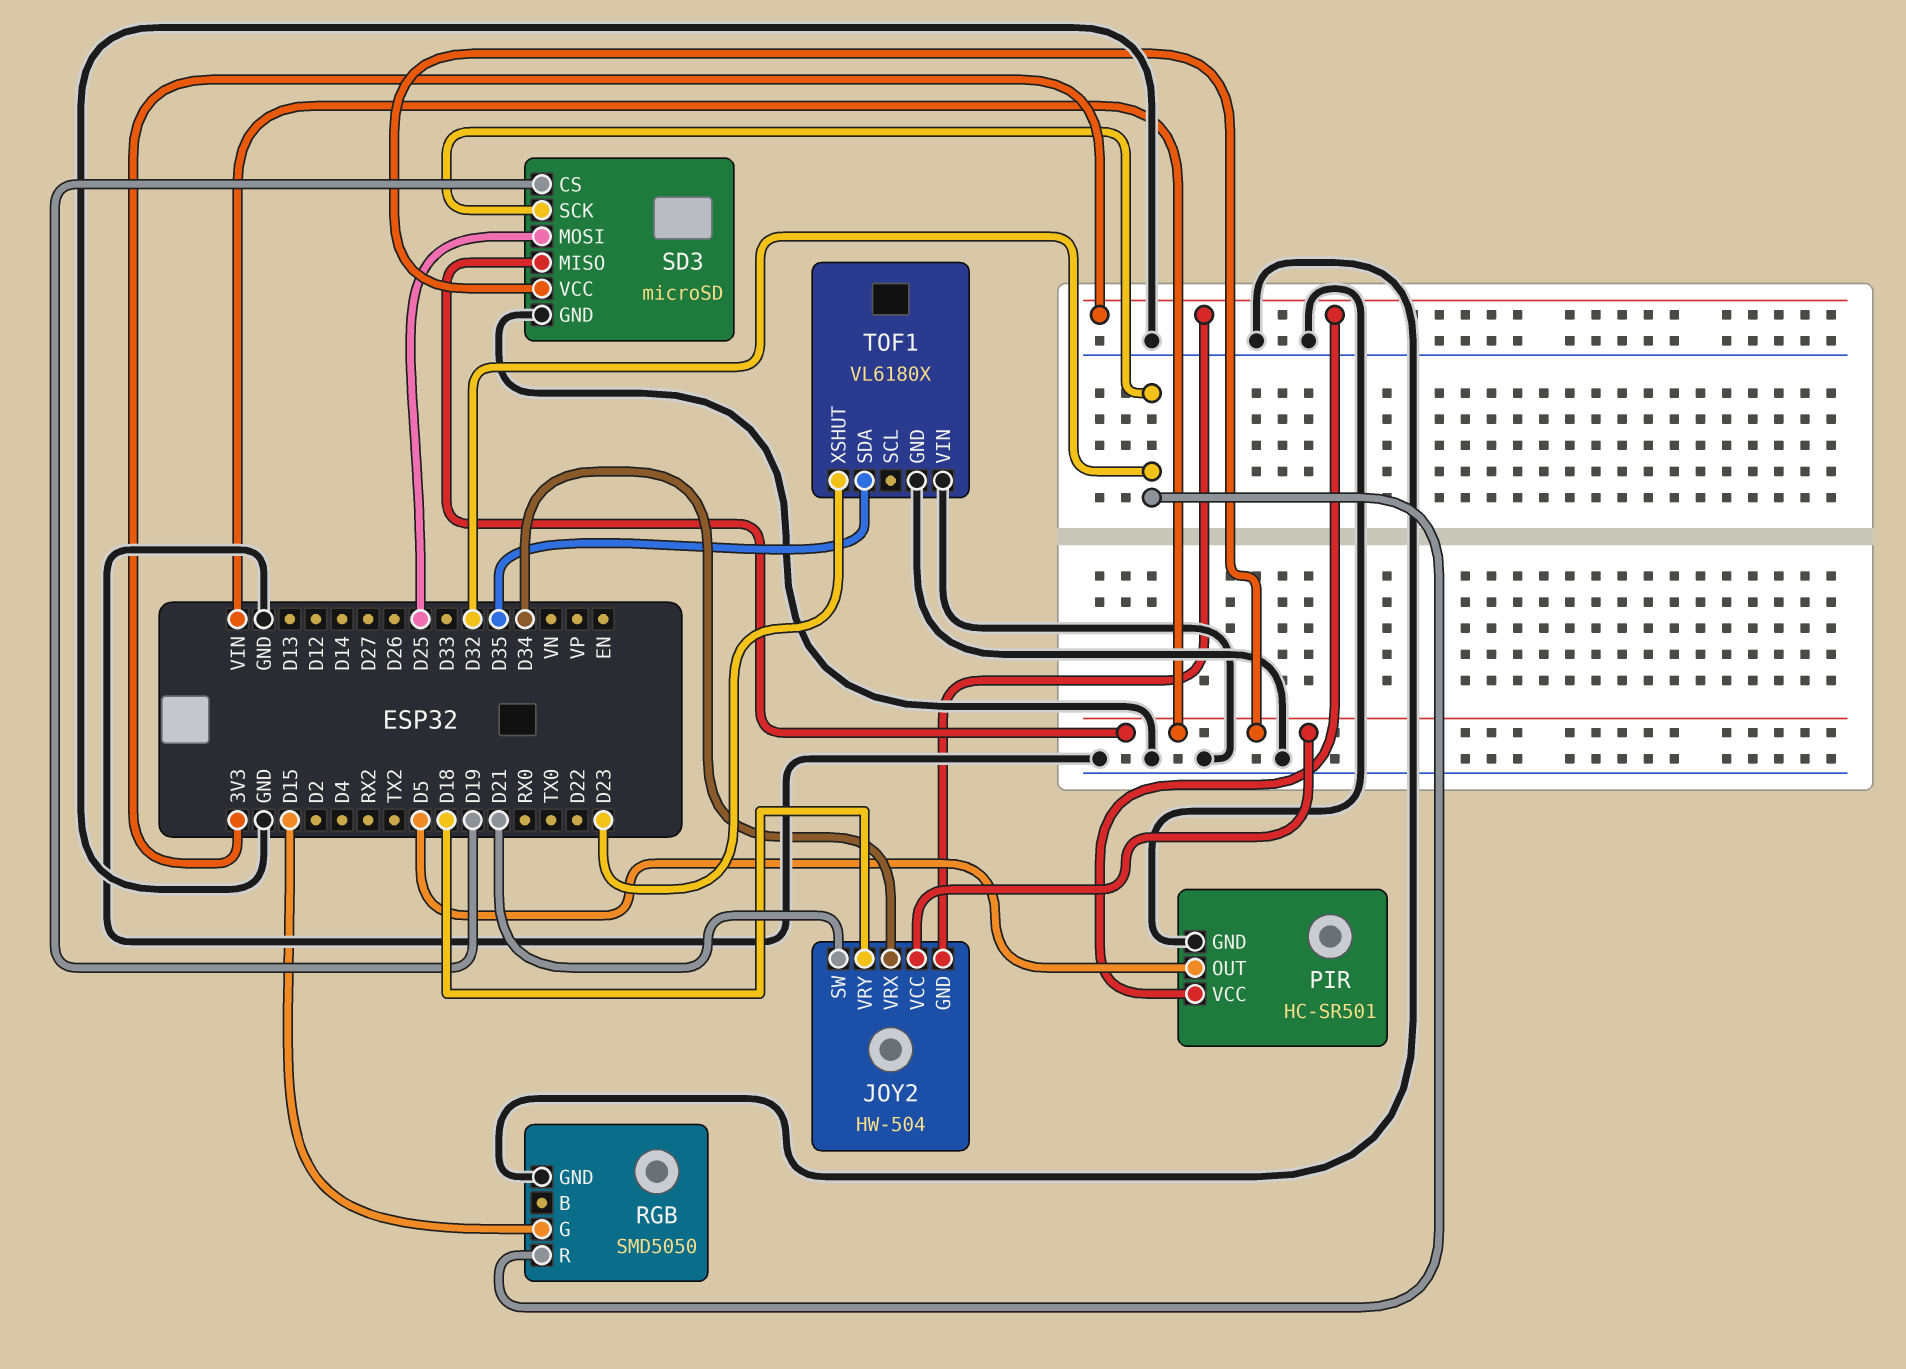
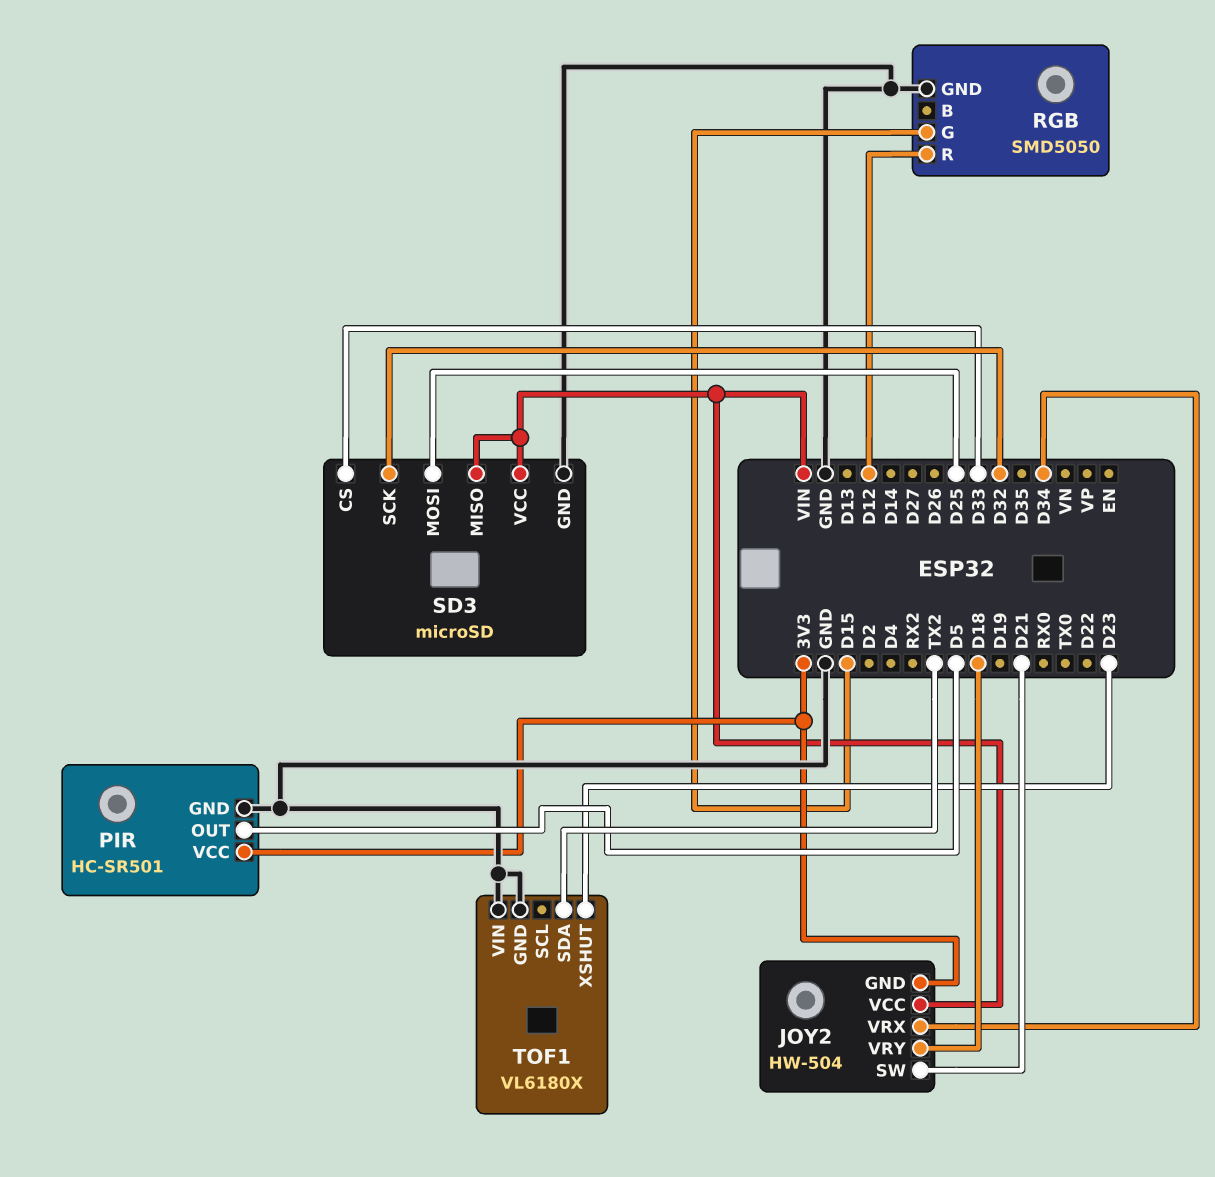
RGB pin R: D32 -> D12
SD3 pin CS: D19 -> D33
TOF1 pin SDA: D35 -> TX2

